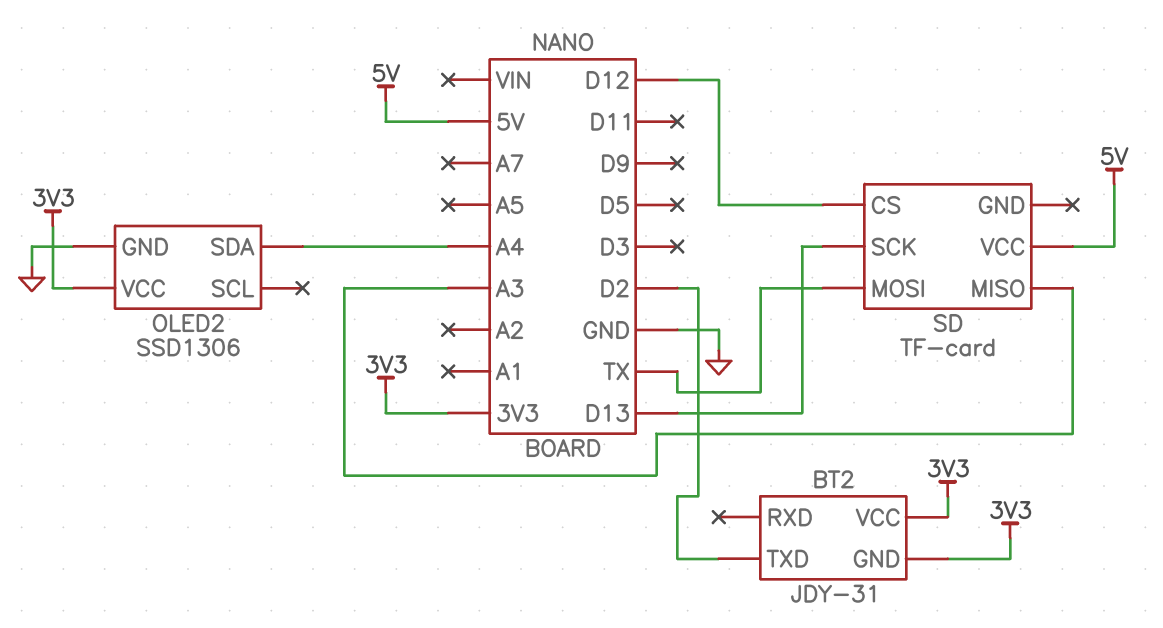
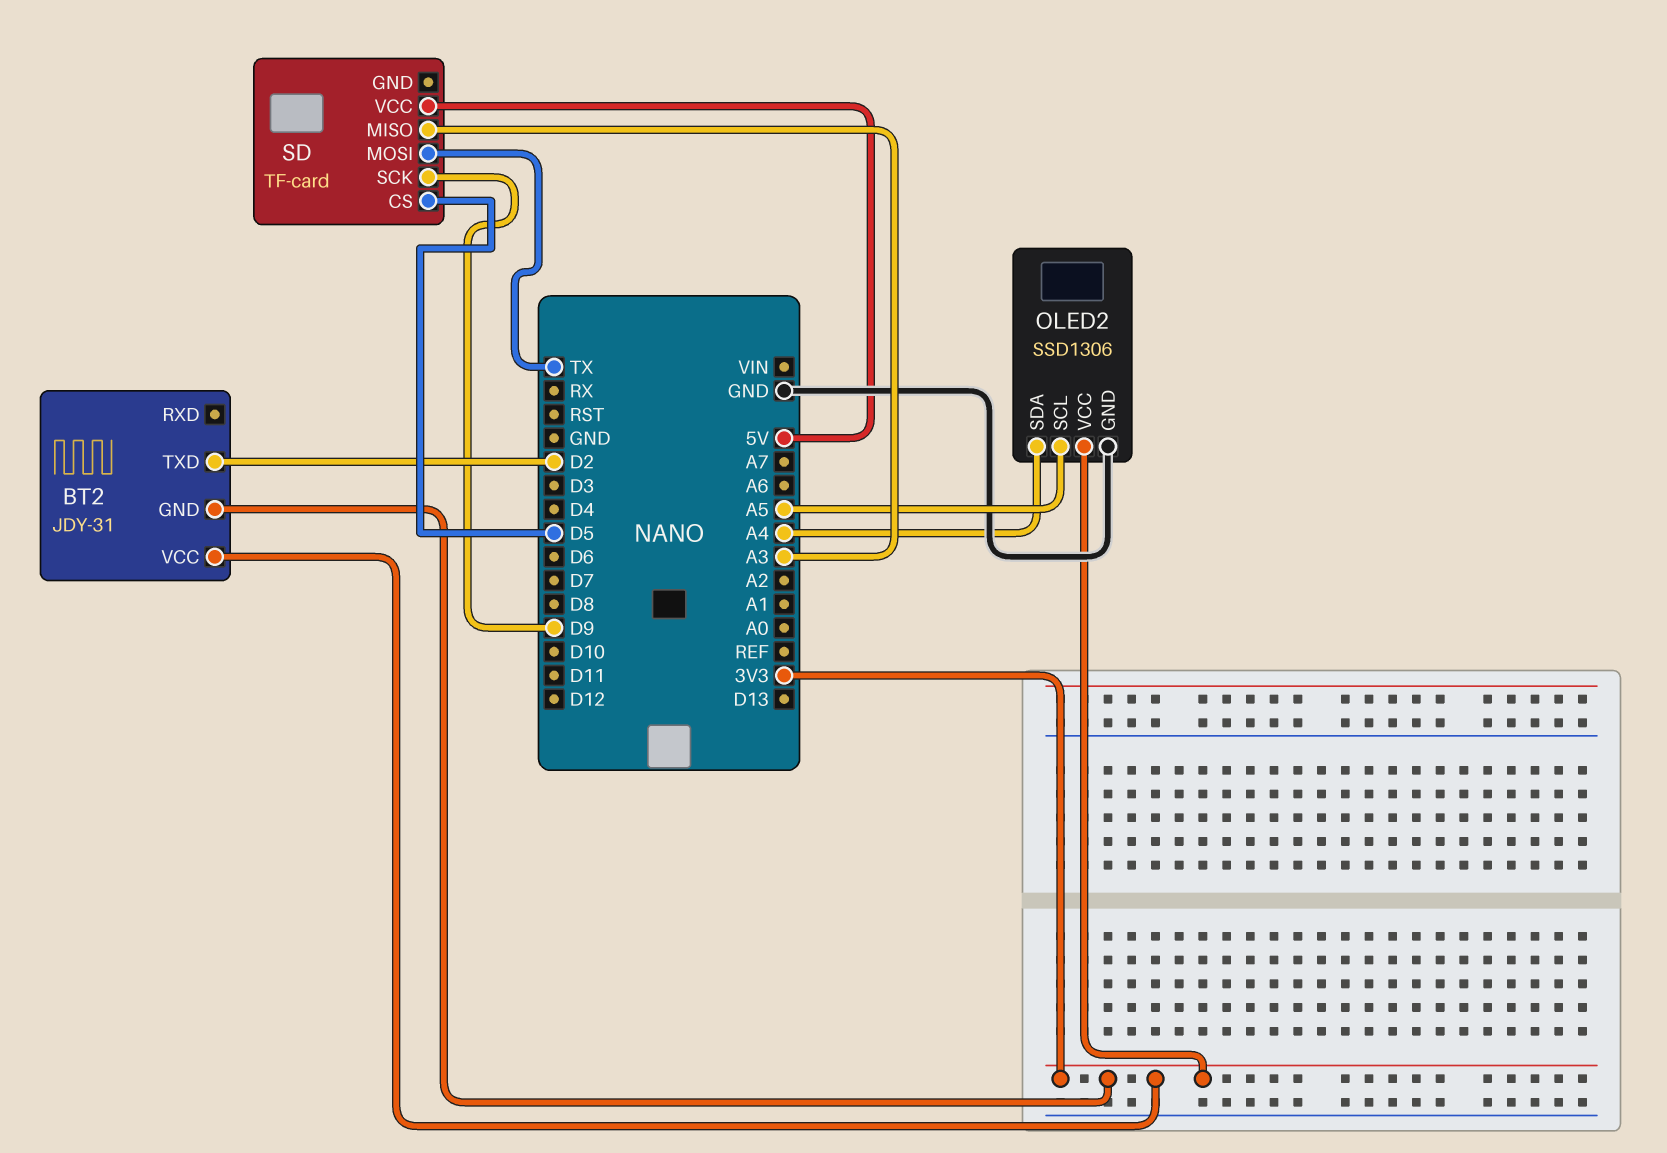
OLED2 pin SCL: none -> A5
SD pin CS: D12 -> D5
SD pin SCK: D13 -> D9

